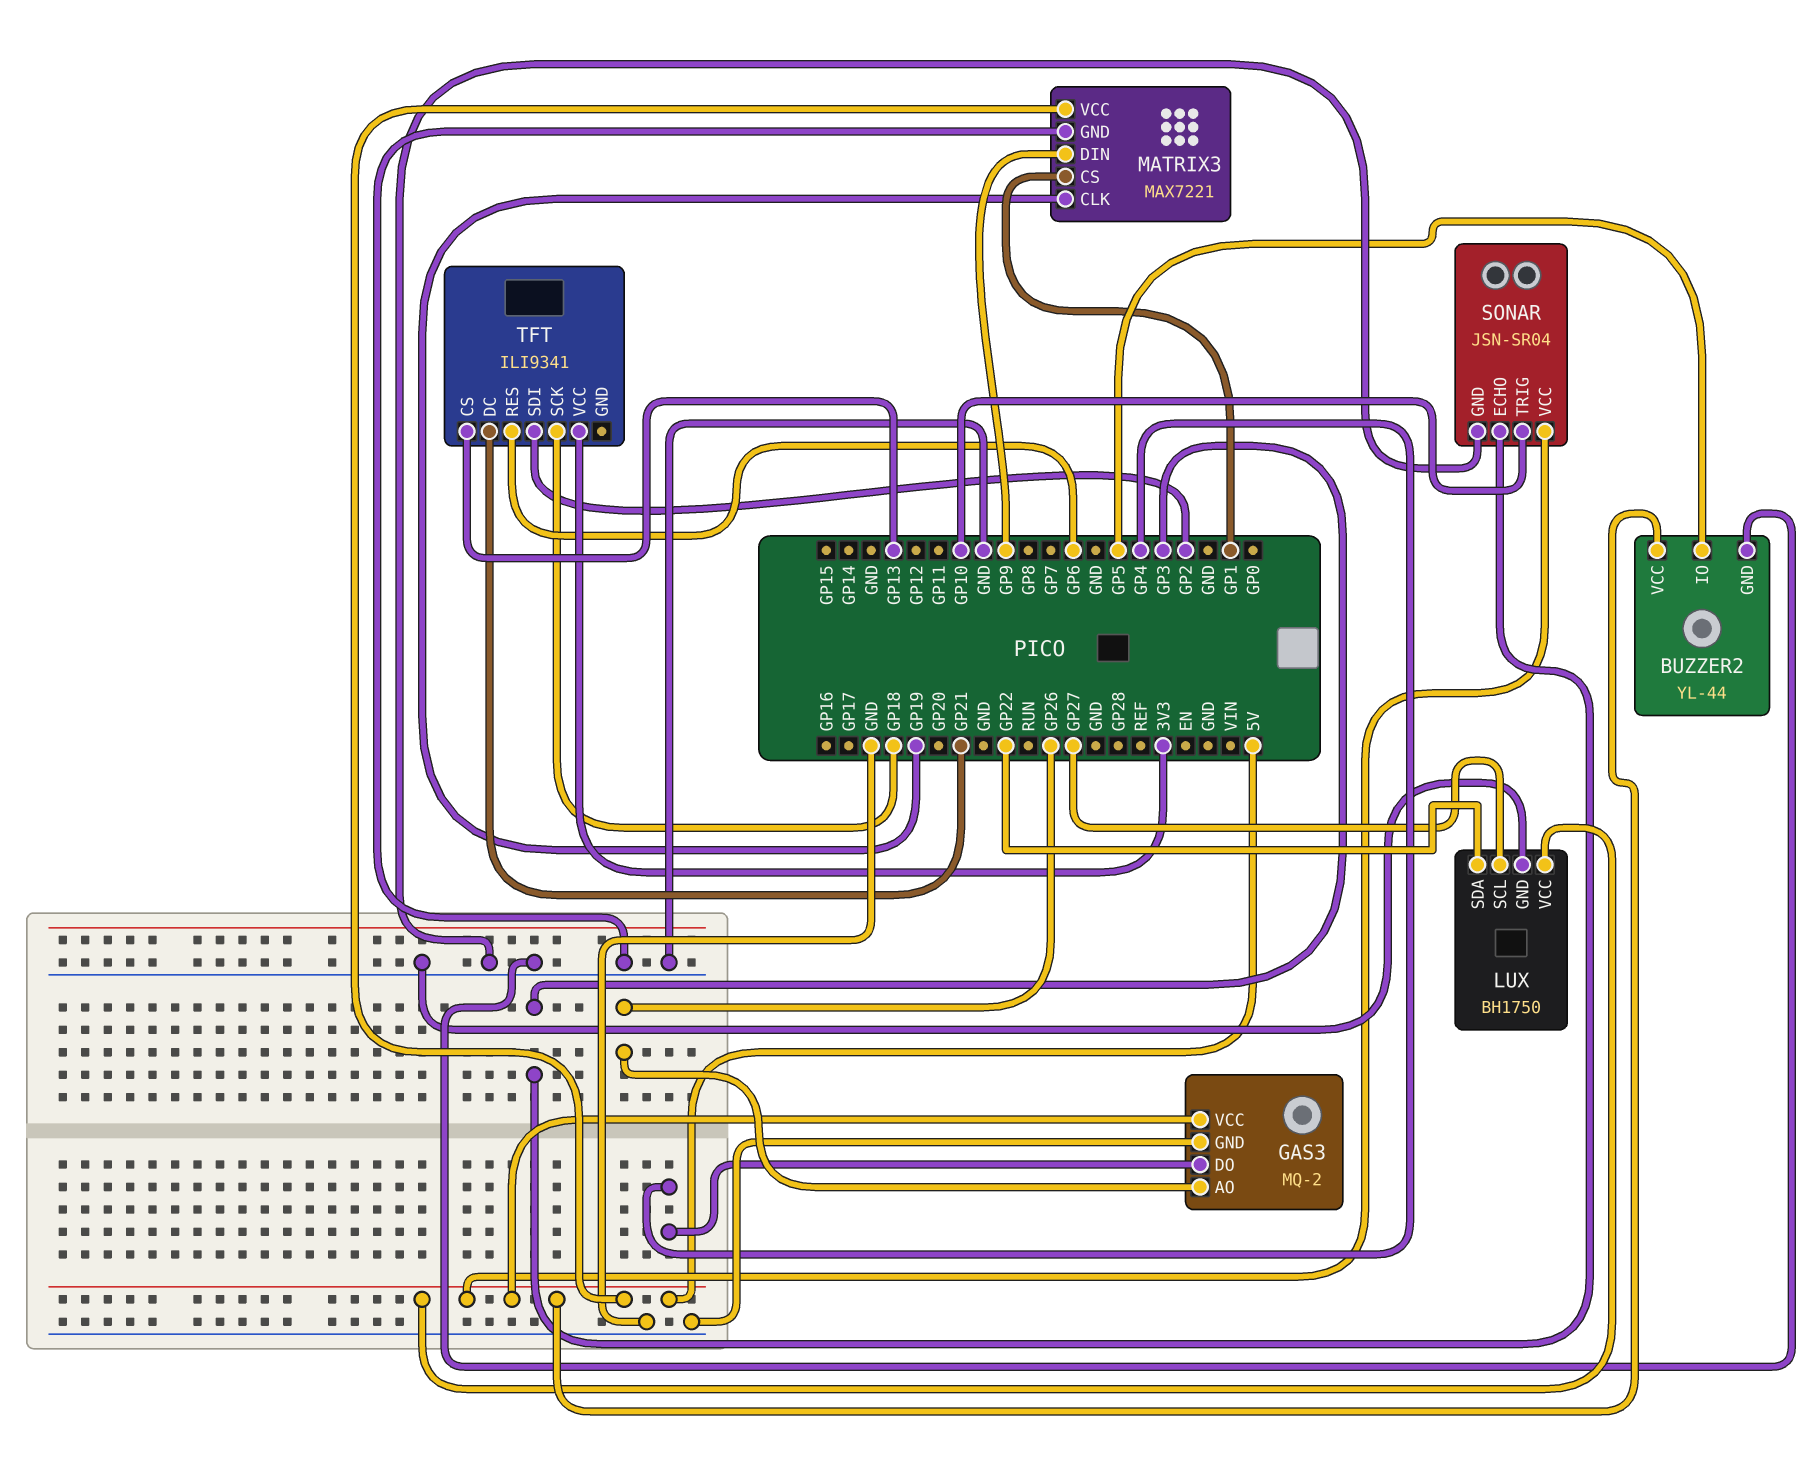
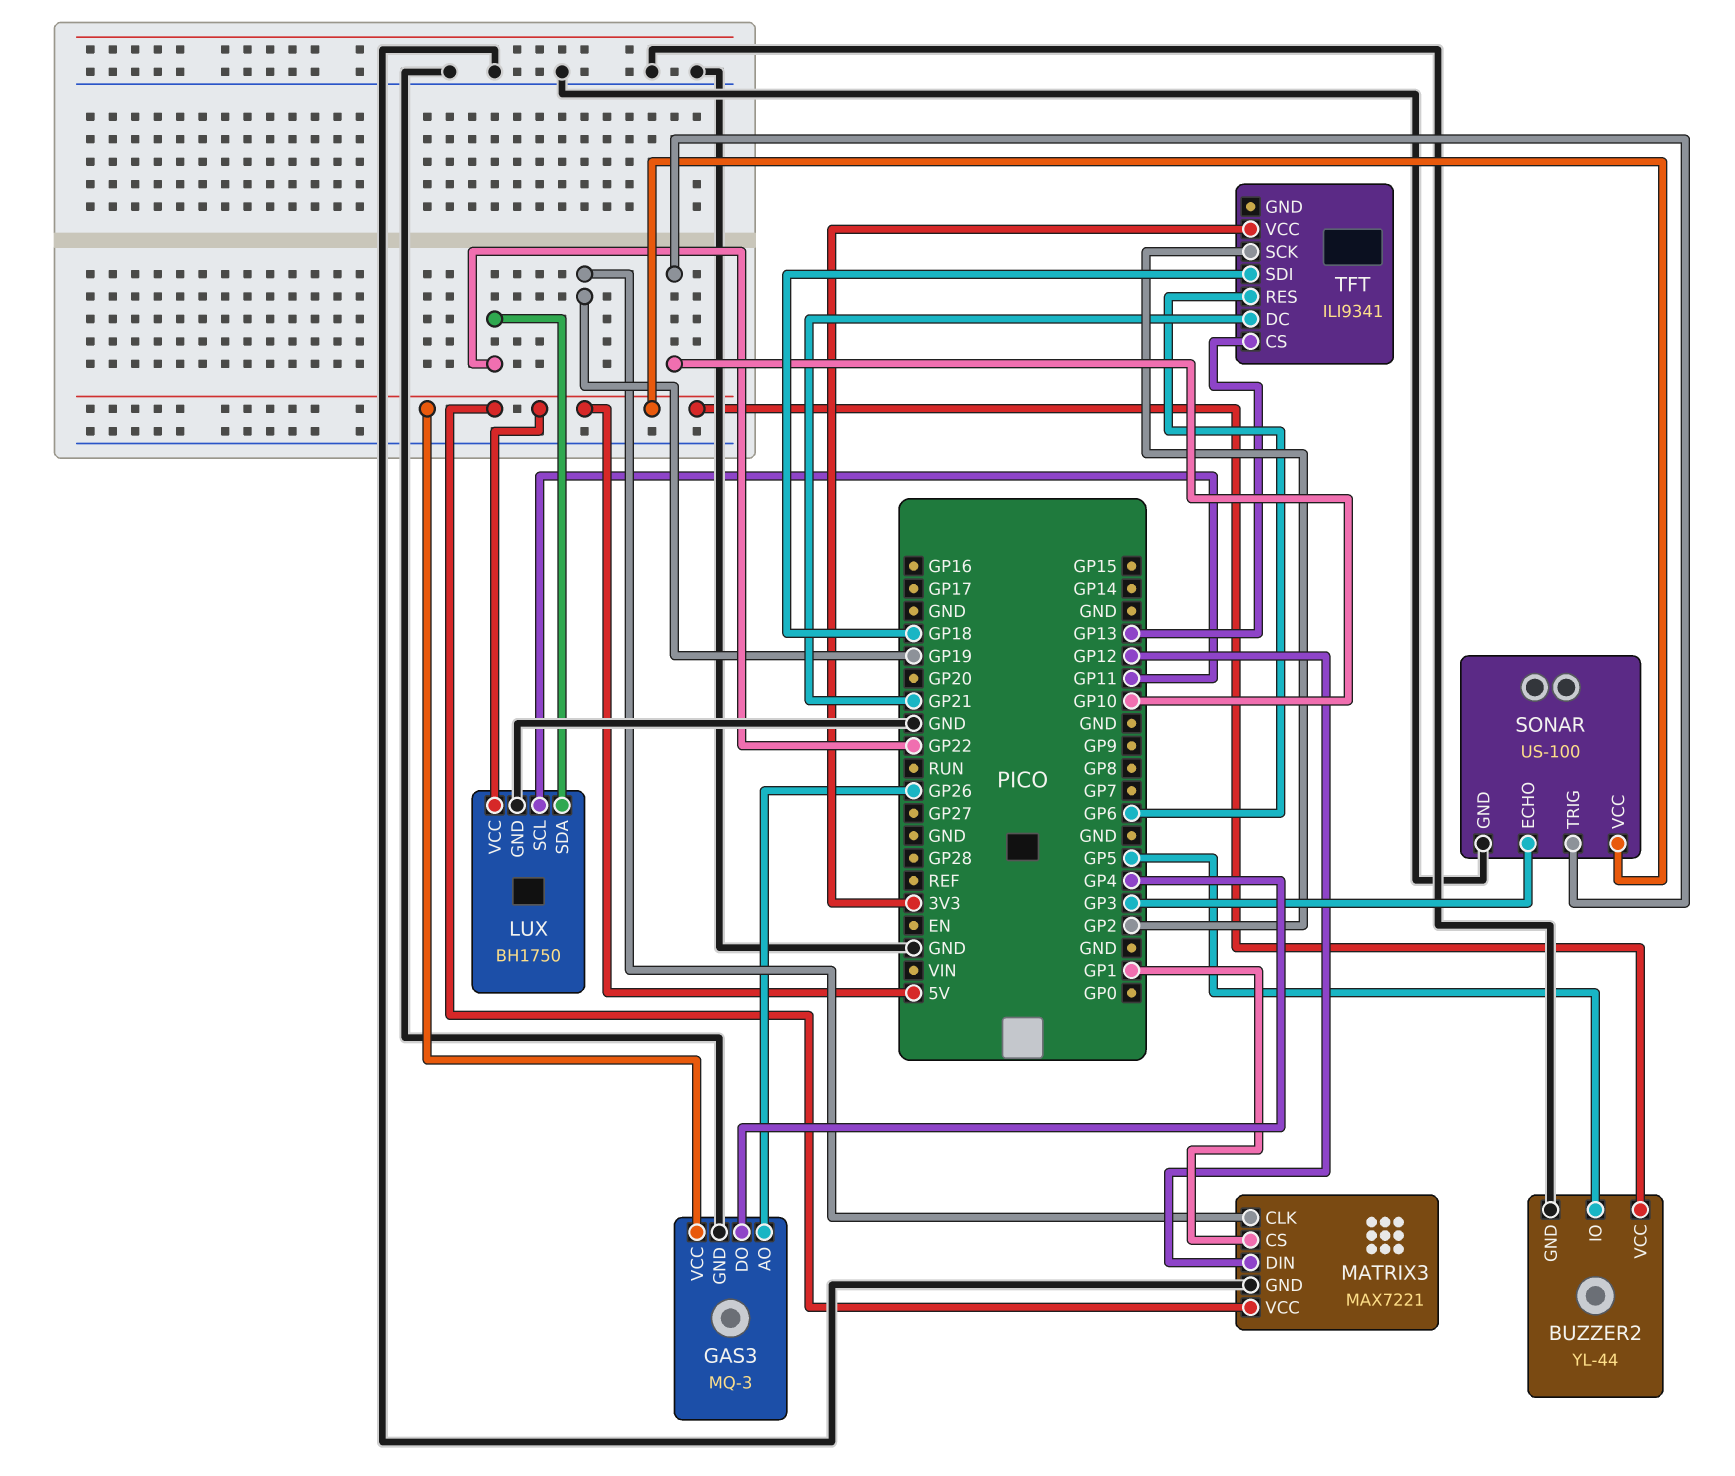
GAS3: MQ-2 -> MQ-3
LUX pin SCL: GP27 -> GP11
MATRIX3 pin DIN: GP9 -> GP12
SONAR: JSN-SR04 -> US-100
TFT pin SCK: GP18 -> GP2
TFT pin SDI: GP2 -> GP18

